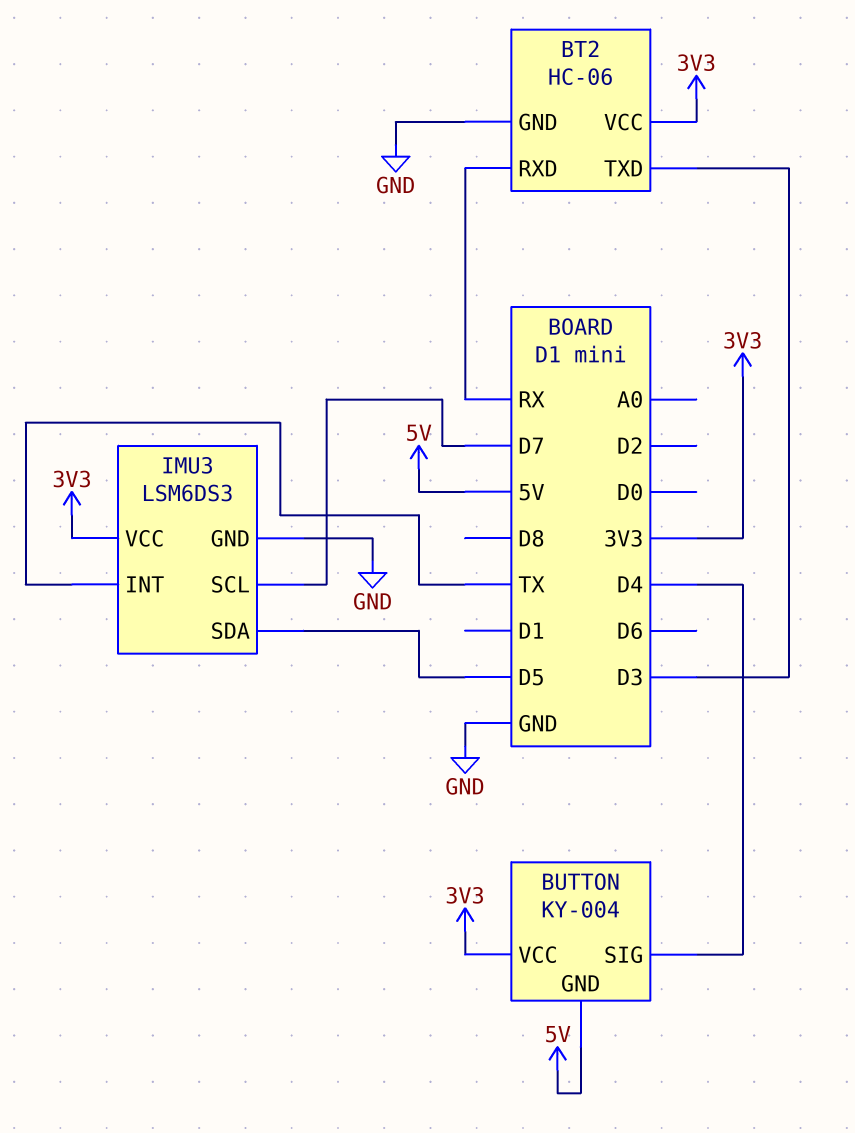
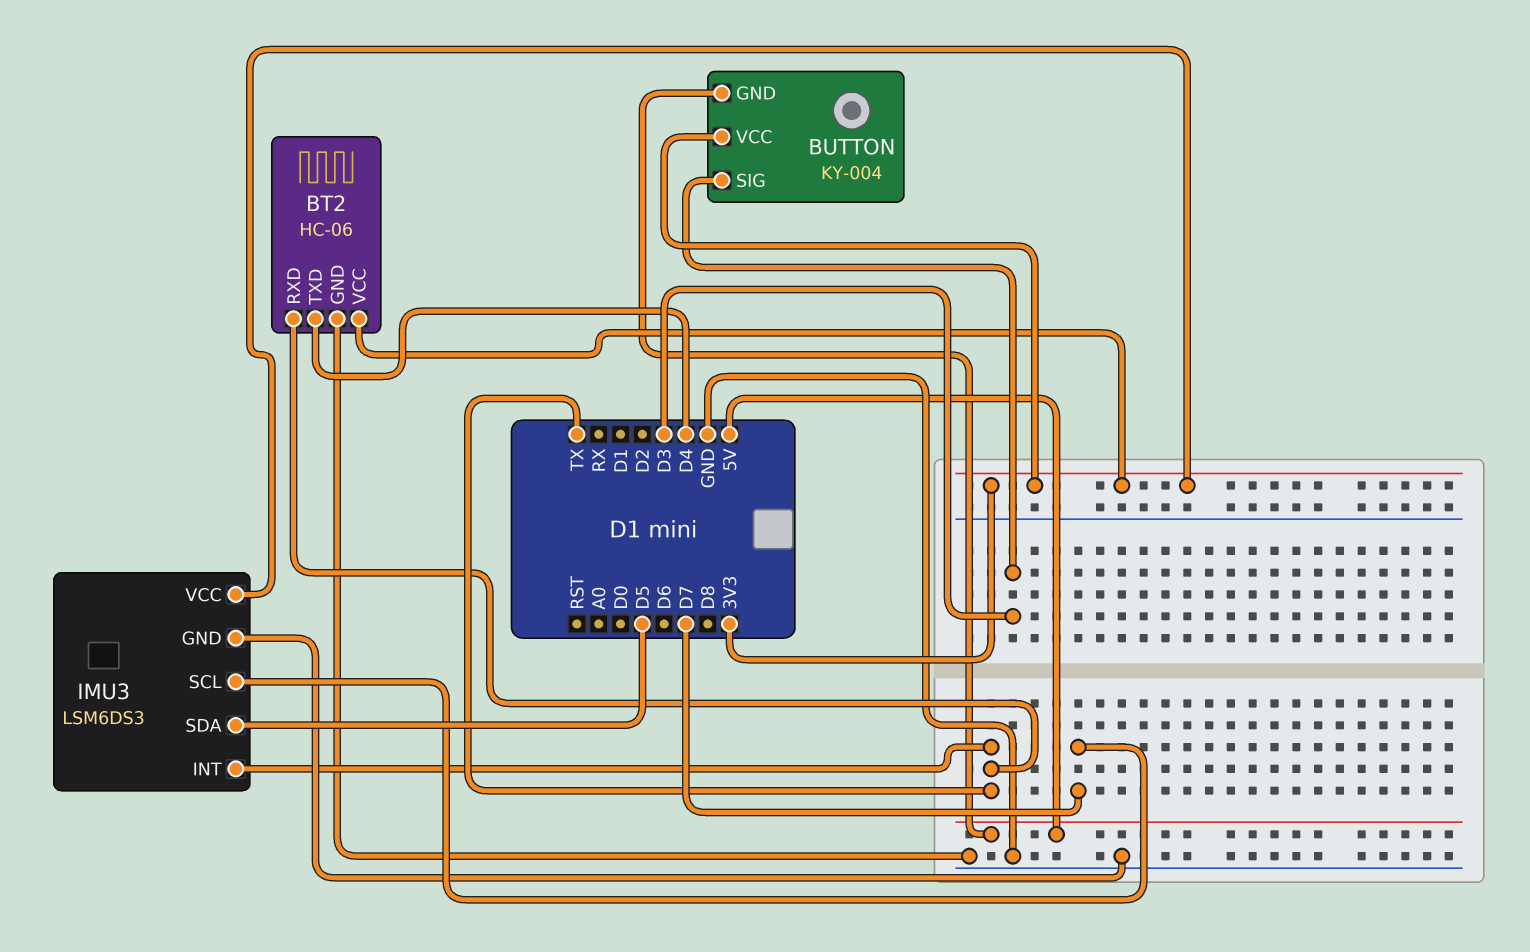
BT2 pin RXD: RX -> TX
BT2 pin TXD: D3 -> D4
BUTTON pin SIG: D4 -> D3

